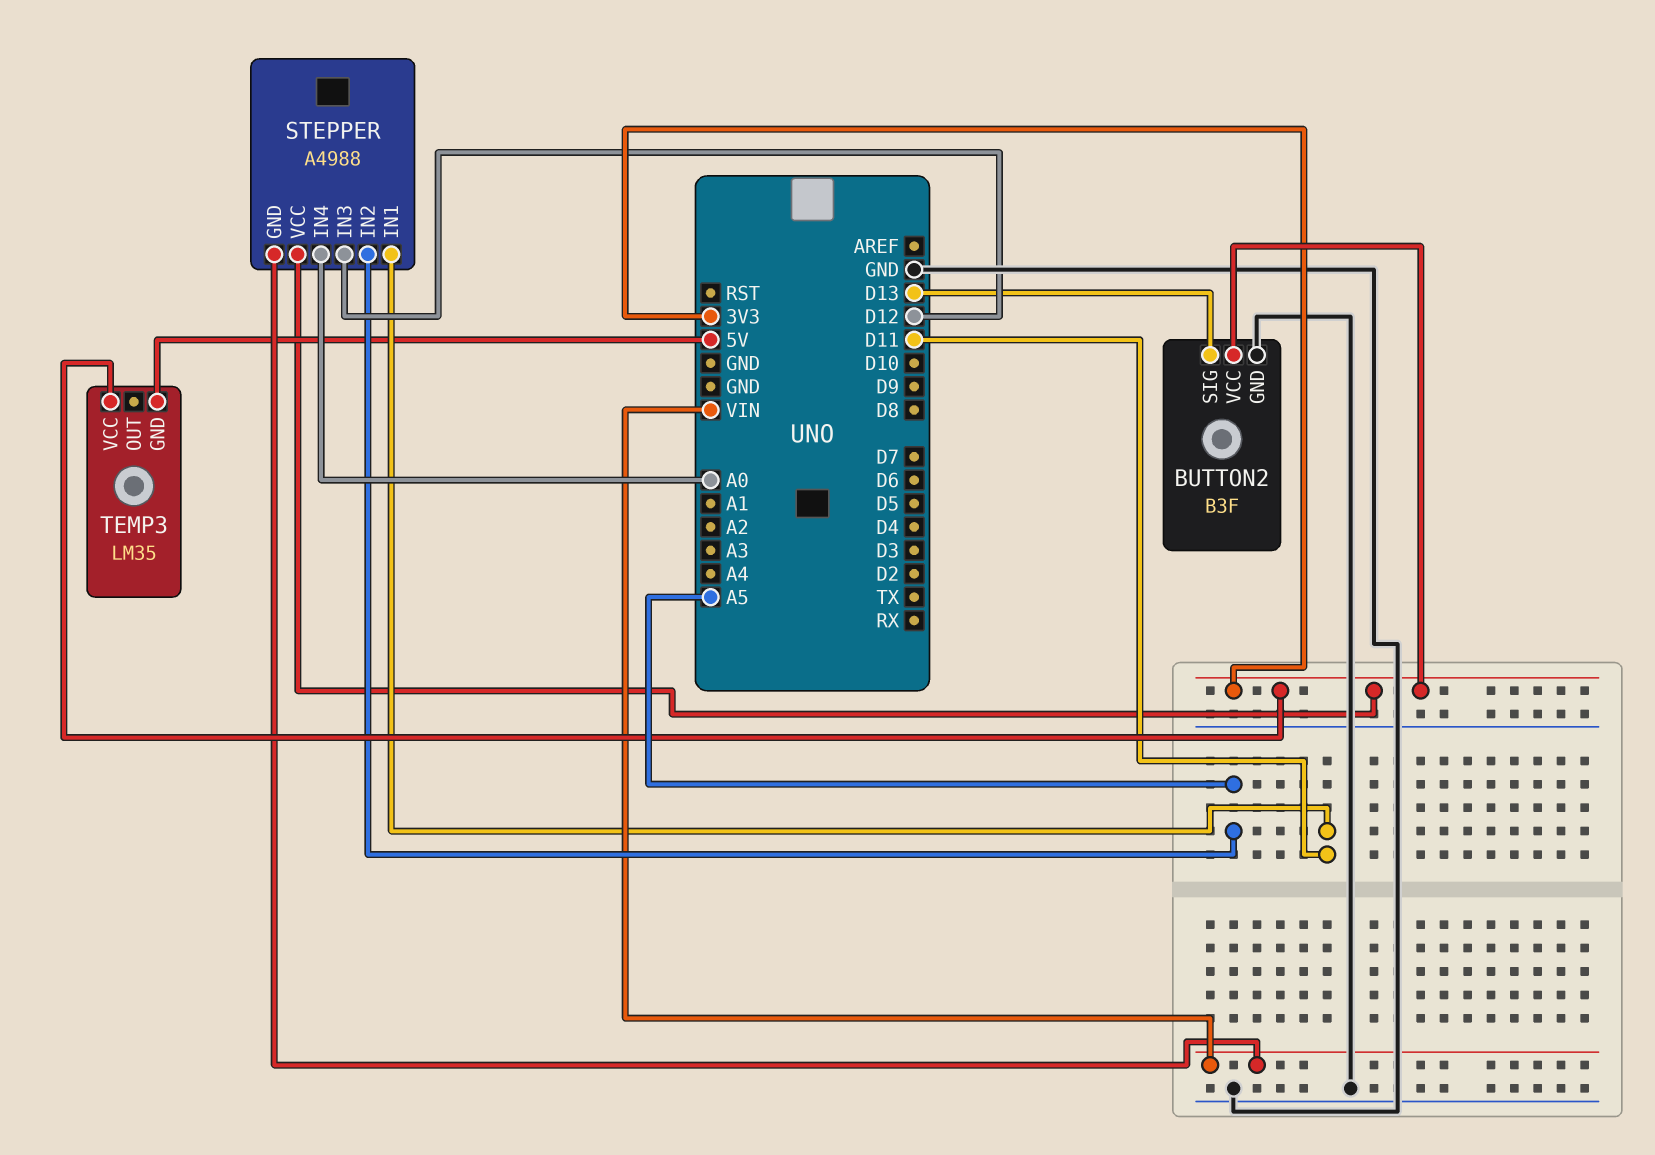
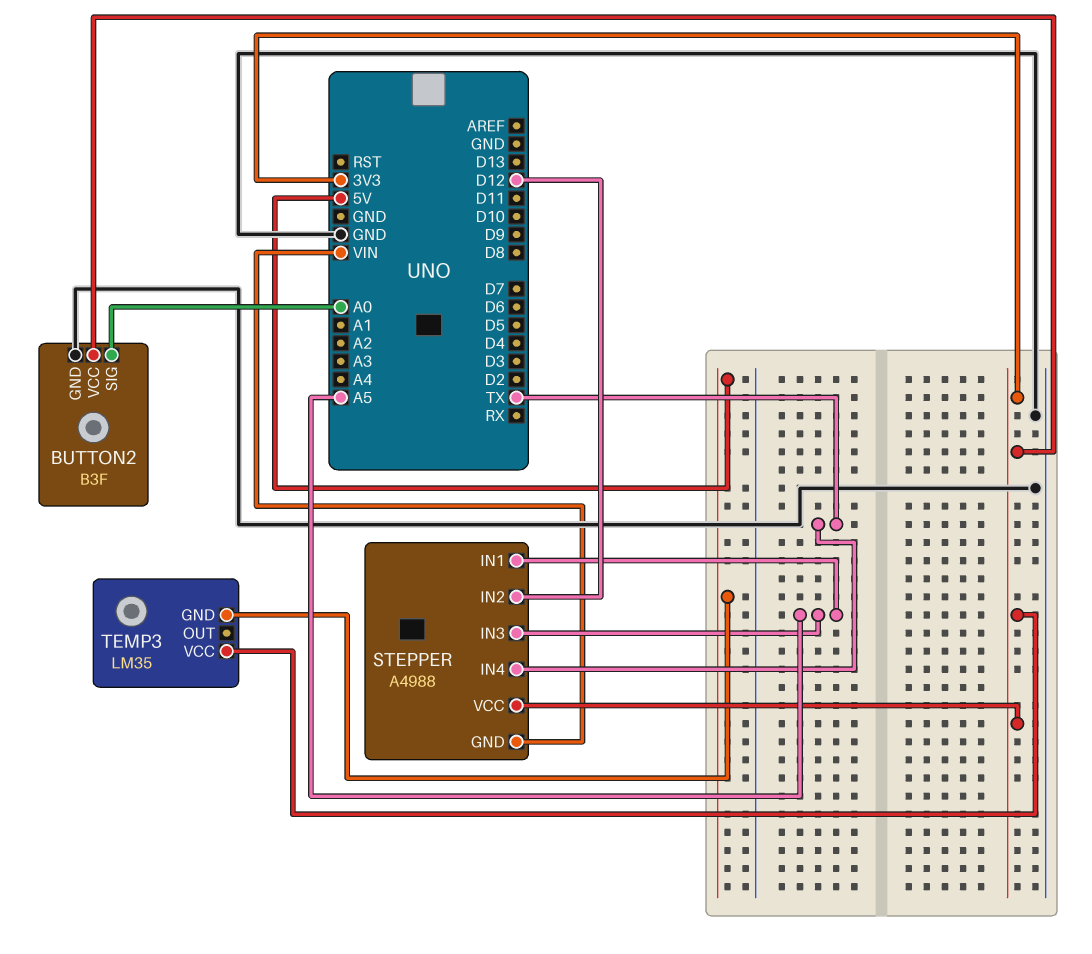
BUTTON2 pin SIG: D13 -> A0
STEPPER pin IN1: D11 -> A5
STEPPER pin IN2: A5 -> D12
STEPPER pin IN3: D12 -> A5
STEPPER pin IN4: A0 -> TX

